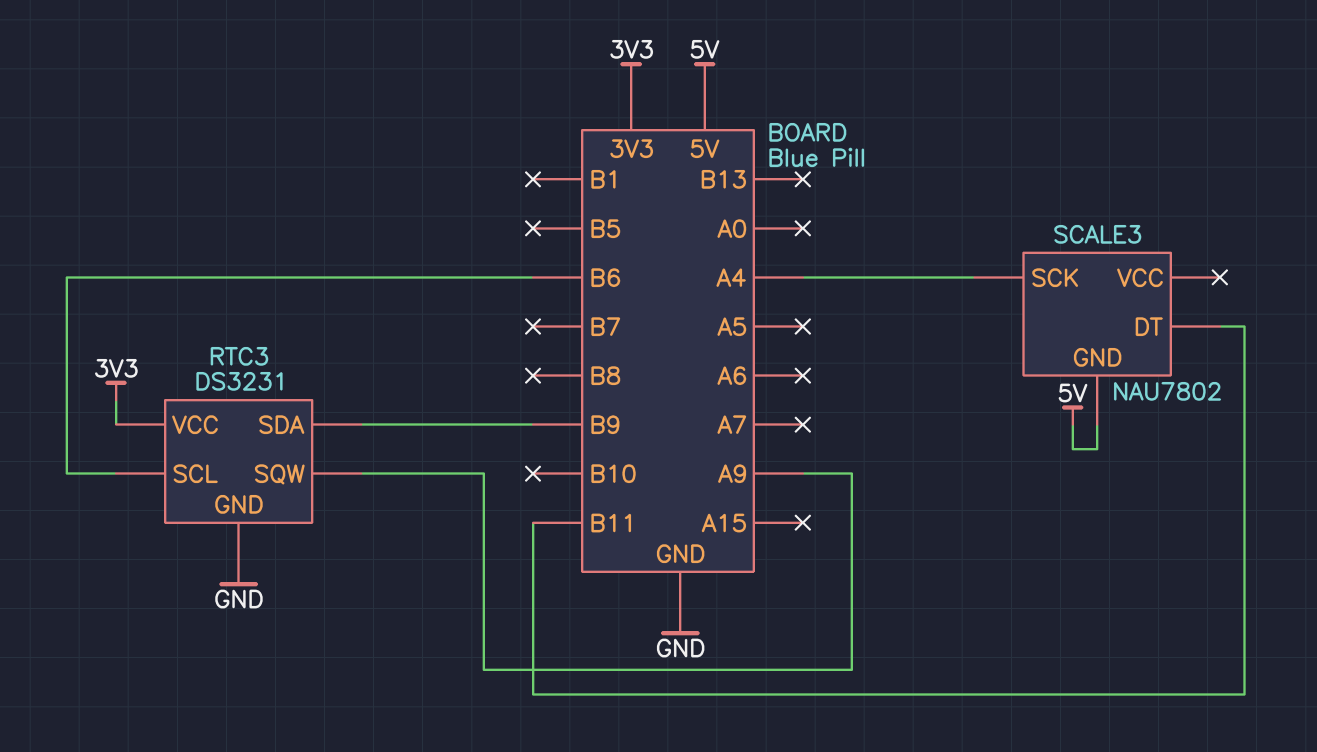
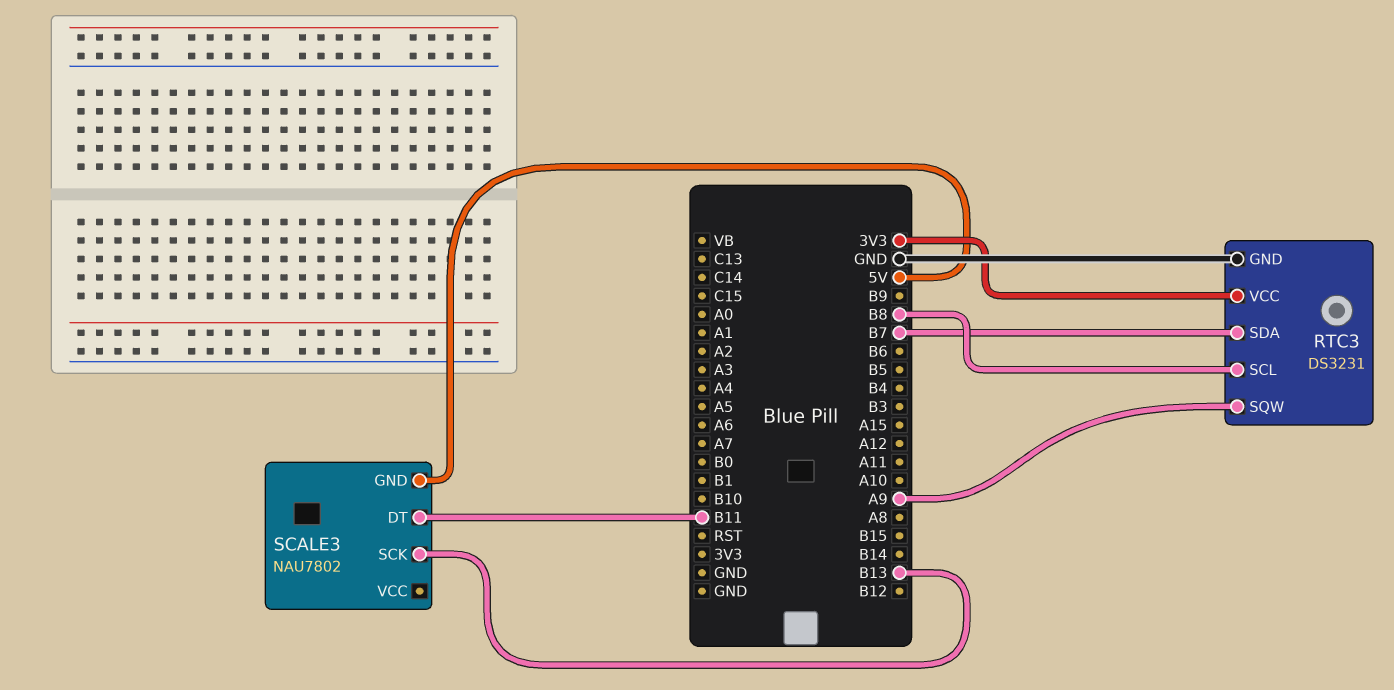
RTC3 pin SCL: B6 -> B8
RTC3 pin SDA: B9 -> B7
SCALE3 pin SCK: A4 -> B13

